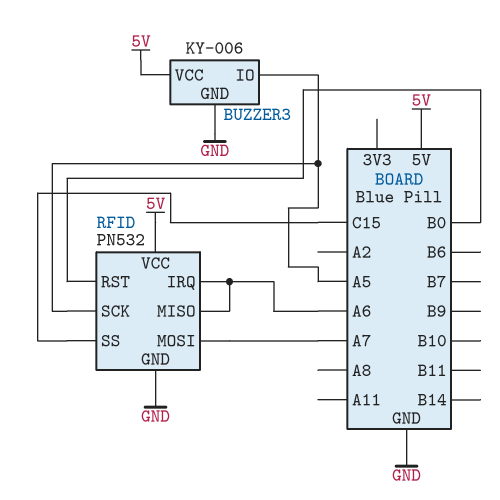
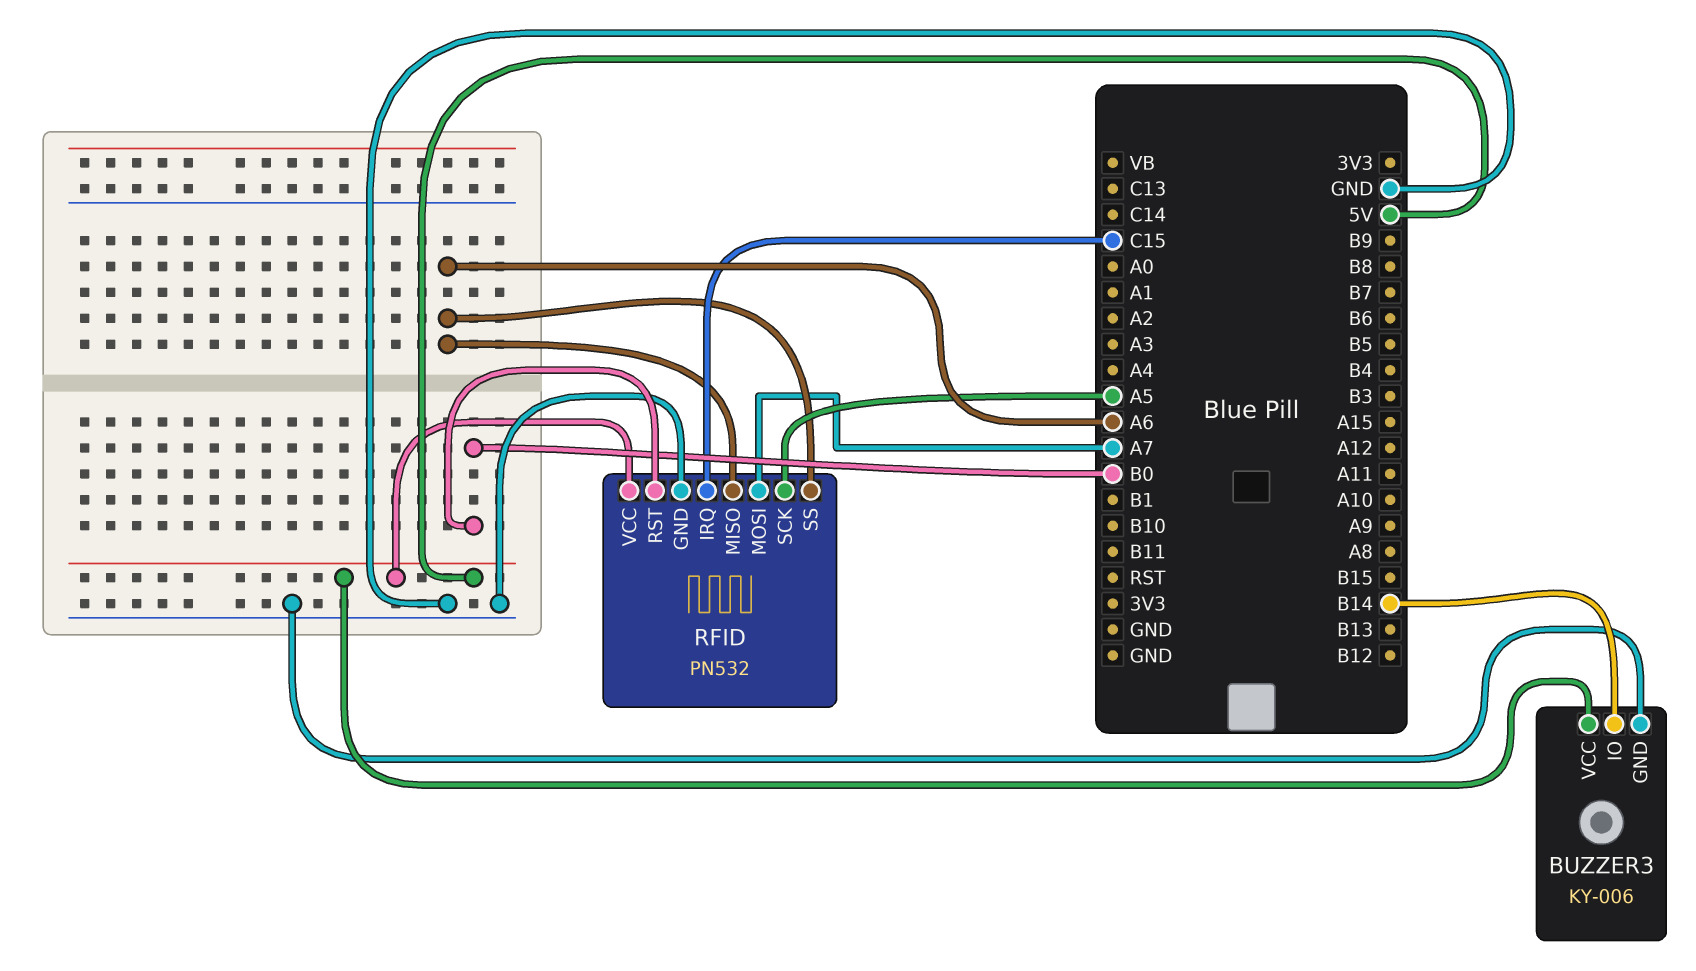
BUZZER3 pin IO: A5 -> B14
RFID pin IRQ: A6 -> C15
RFID pin SS: C15 -> A6

